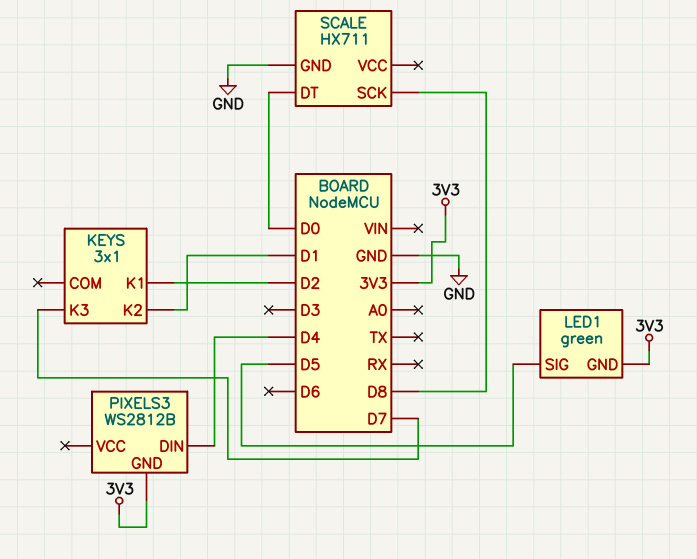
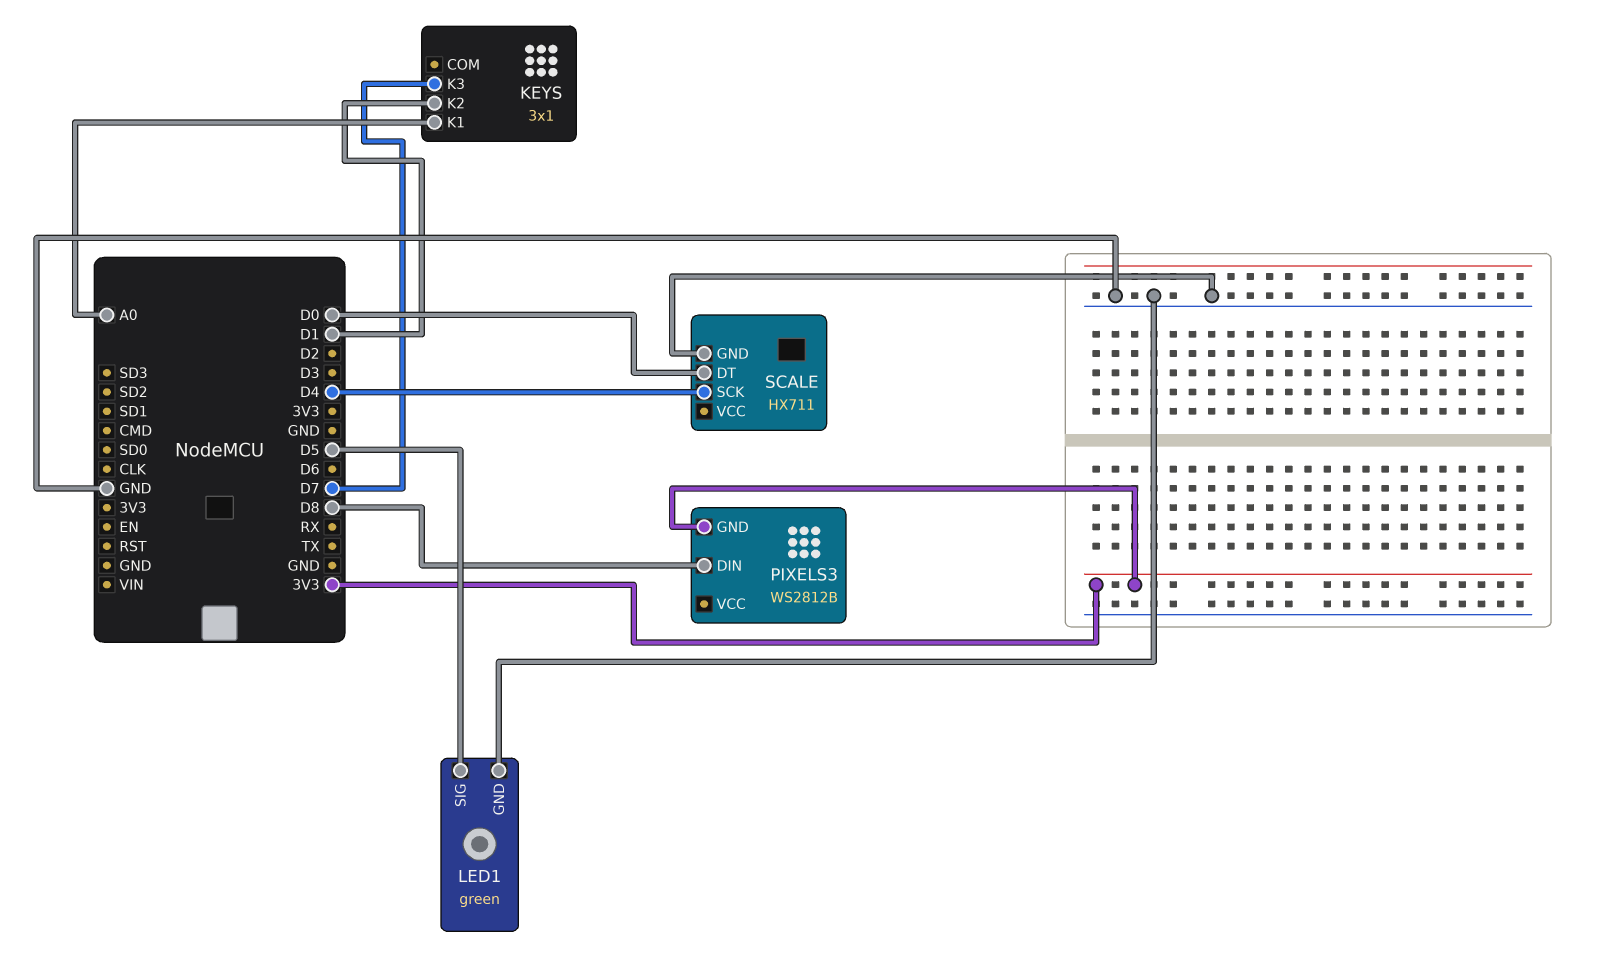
KEYS pin K1: D2 -> A0
LED1 pin GND: 3V3 -> GND
PIXELS3 pin DIN: D4 -> D8
SCALE pin SCK: D8 -> D4

